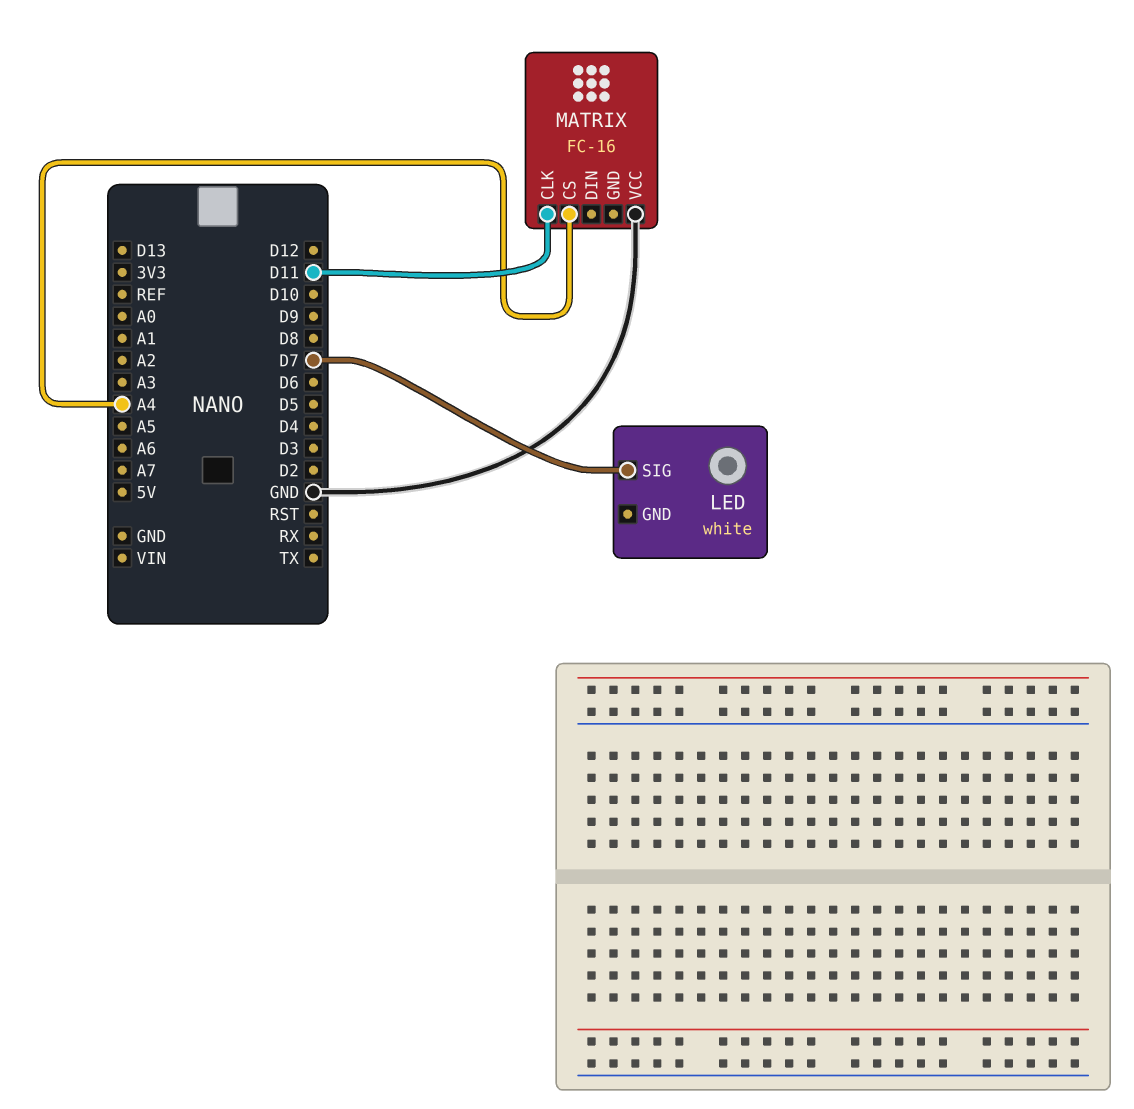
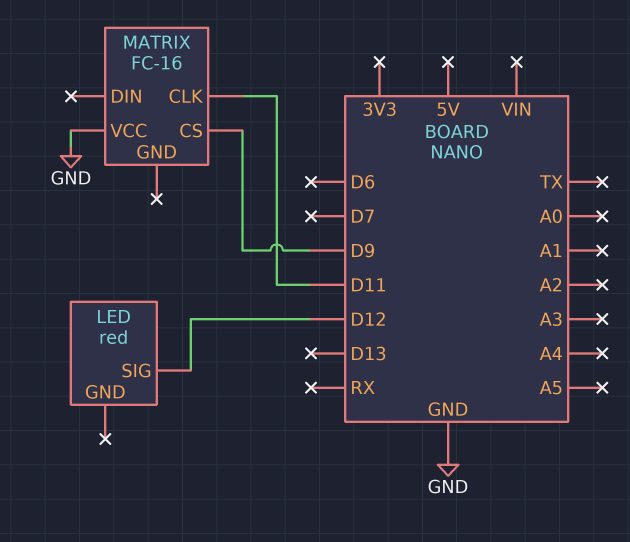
LED: white -> red
LED pin SIG: D7 -> D12
MATRIX pin CS: A4 -> D9

